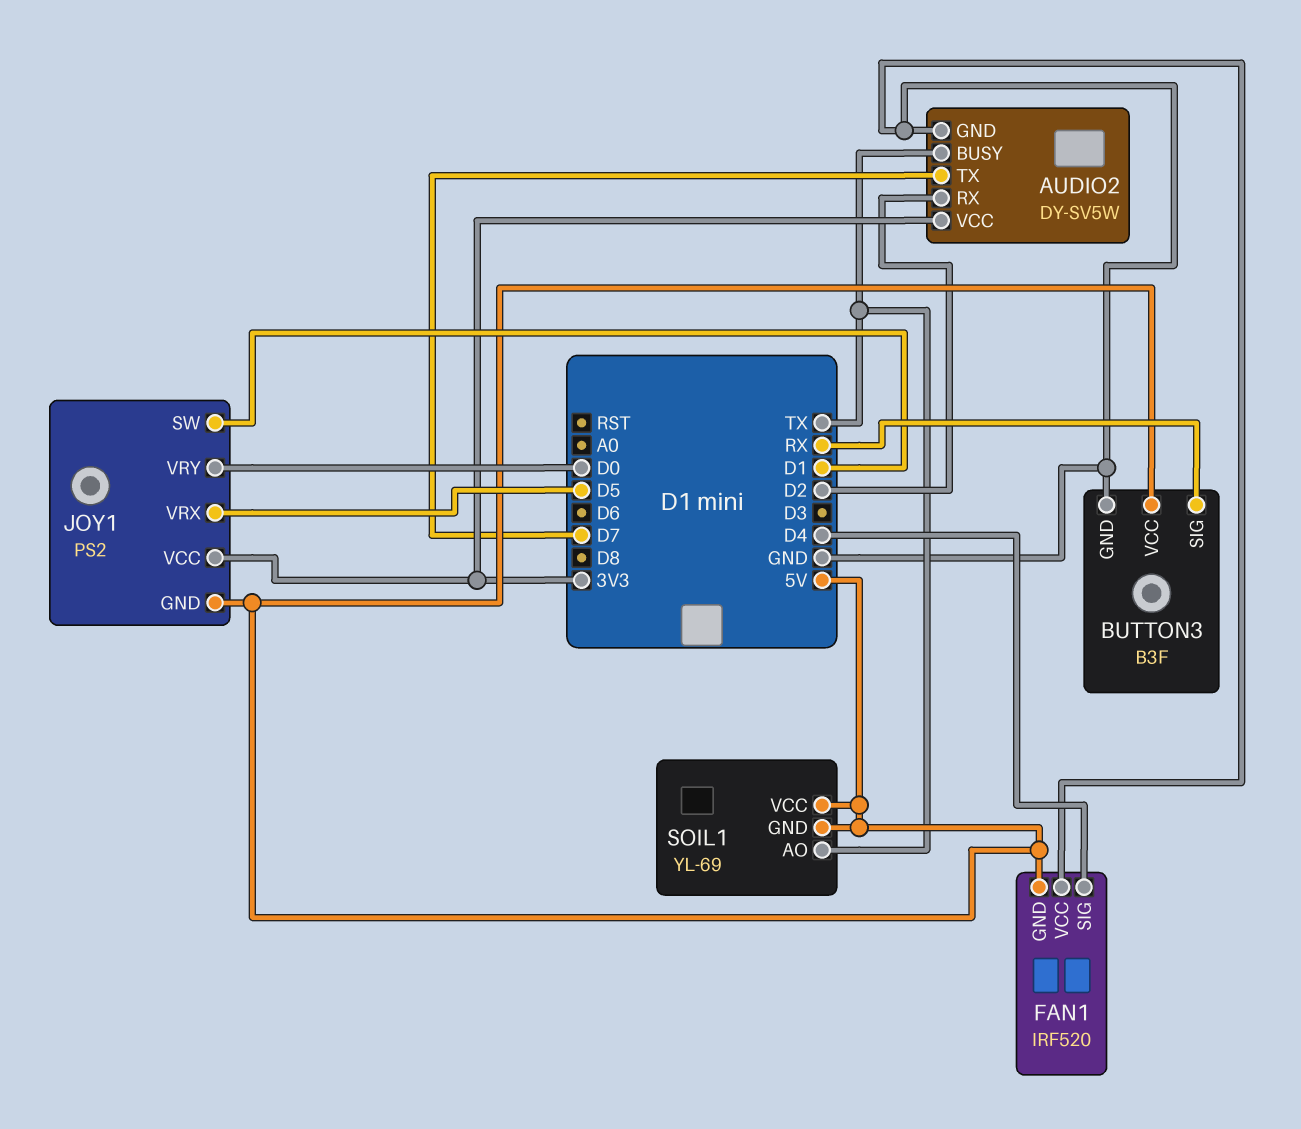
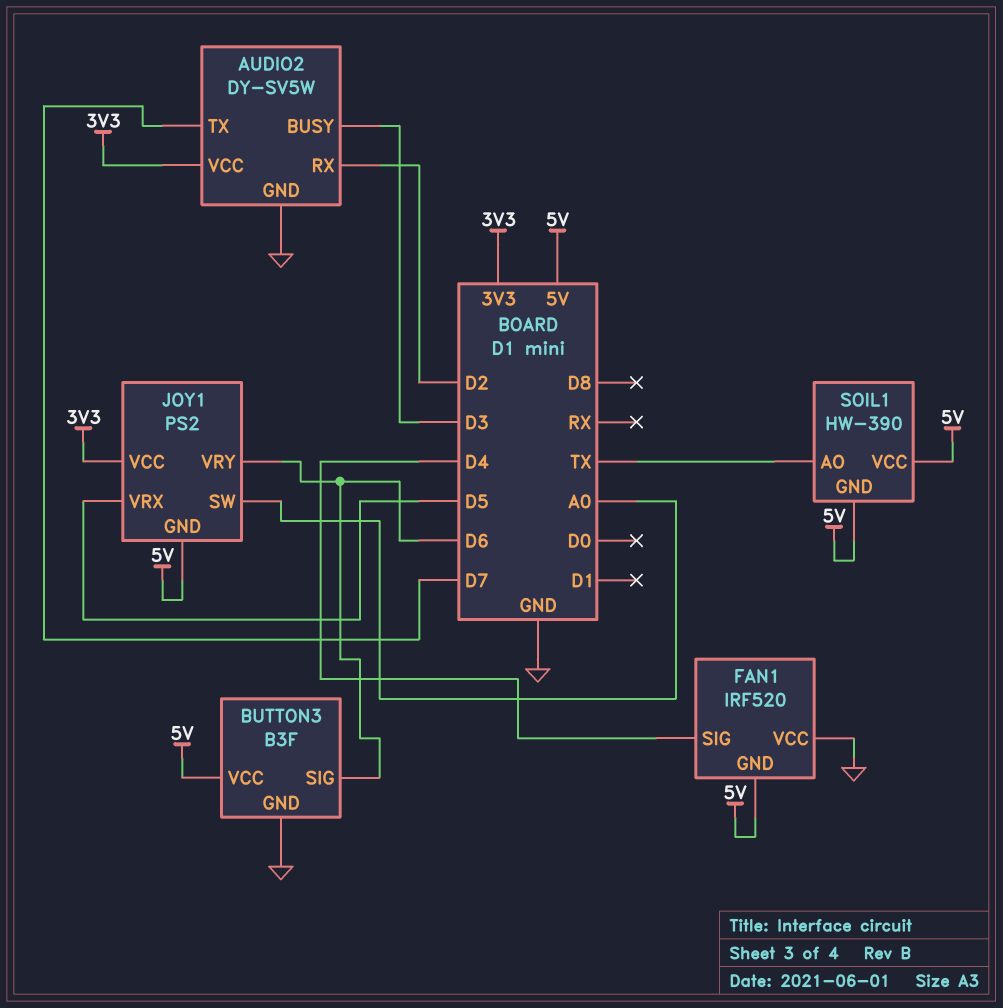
AUDIO2 pin BUSY: TX -> D3
BUTTON3 pin SIG: RX -> D6
JOY1 pin SW: D1 -> A0
JOY1 pin VRY: D0 -> D6
SOIL1: YL-69 -> HW-390

